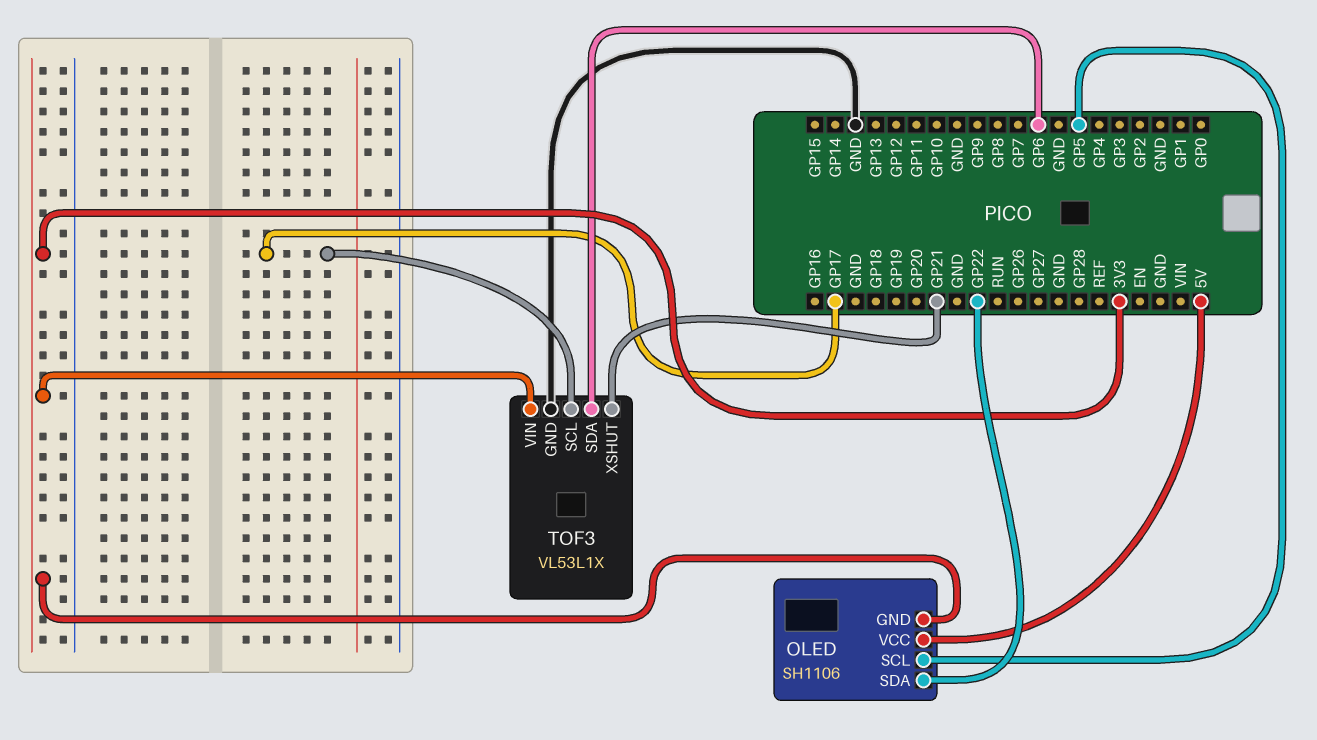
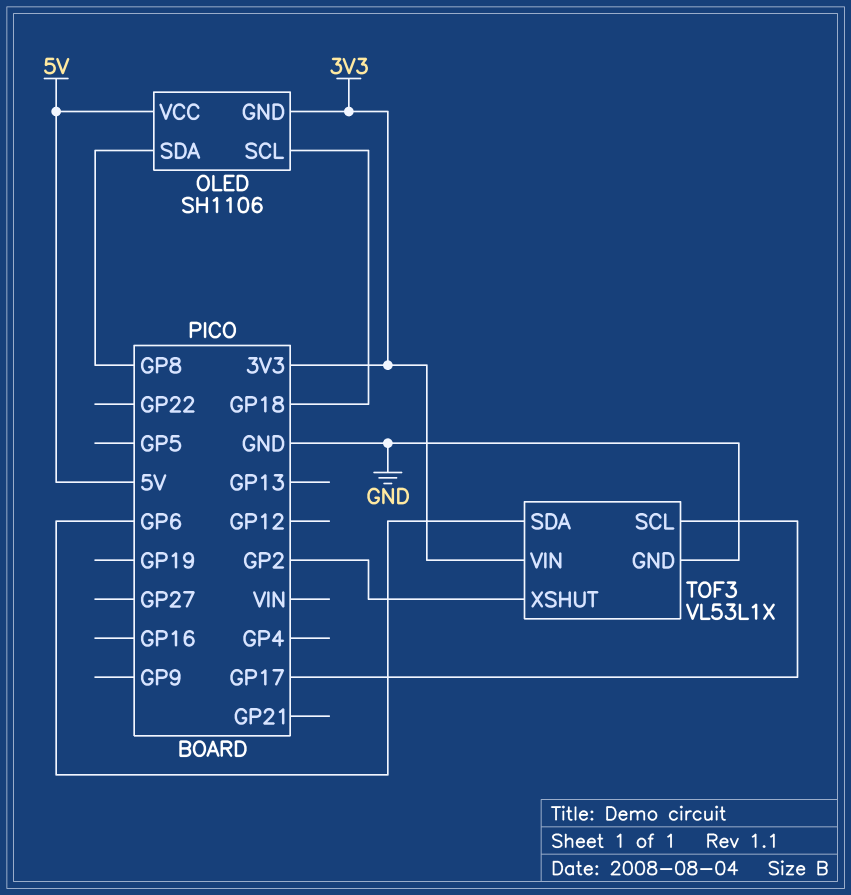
OLED pin SCL: GP5 -> GP18
OLED pin SDA: GP22 -> GP8
TOF3 pin XSHUT: GP21 -> GP2

